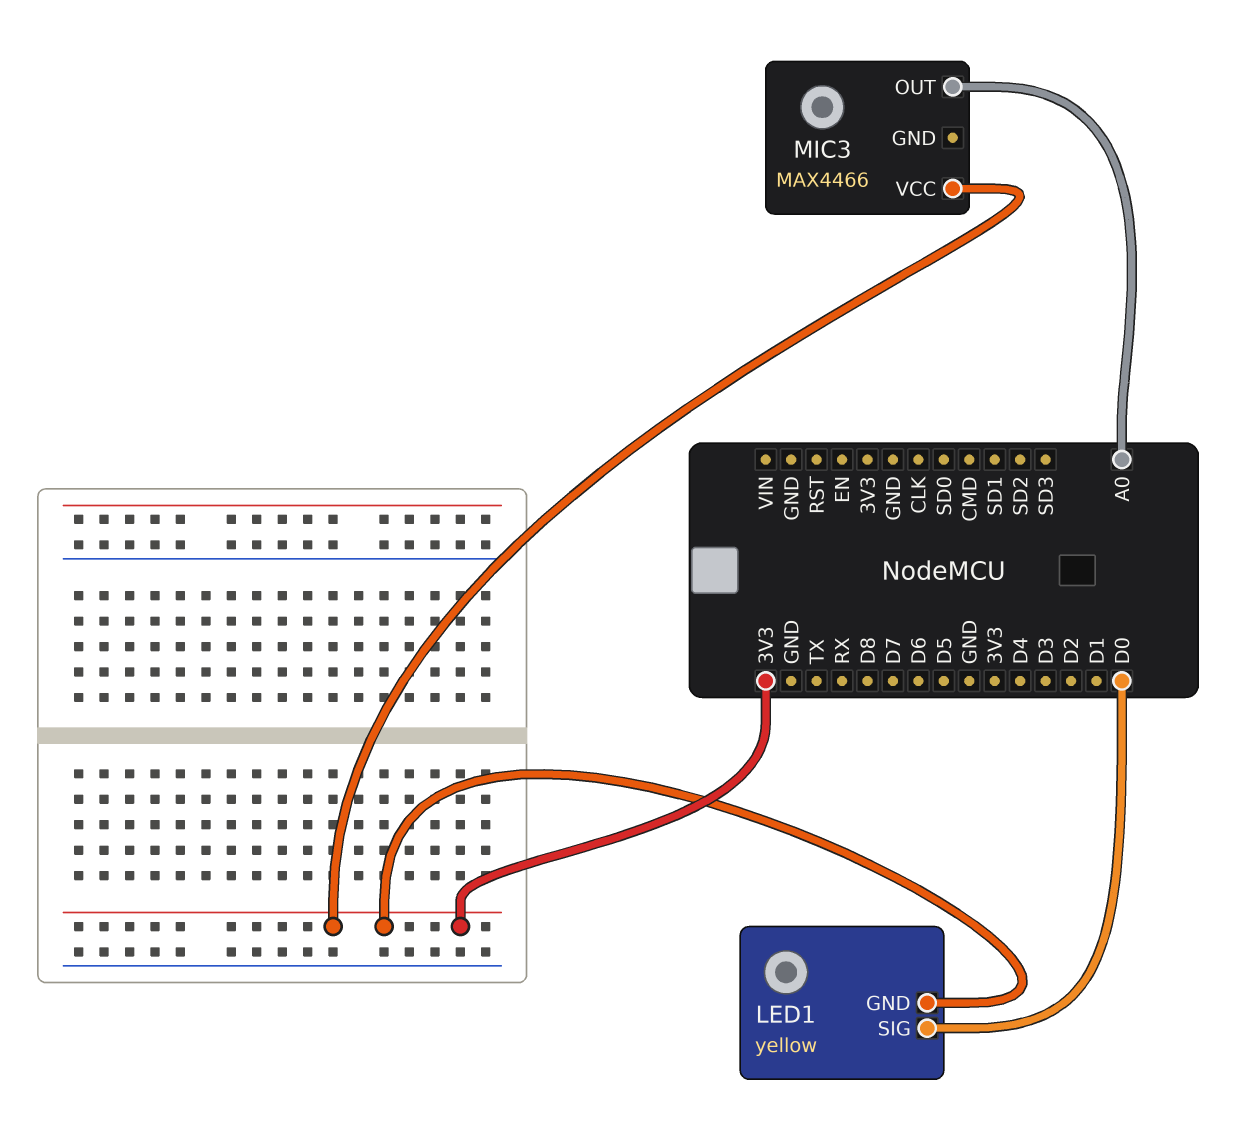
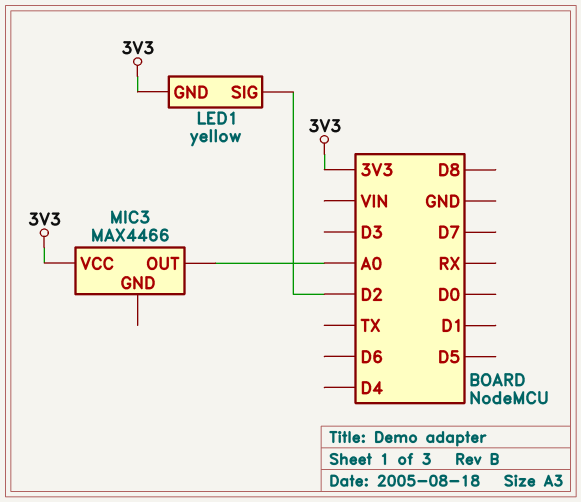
LED1 pin SIG: D0 -> D2

